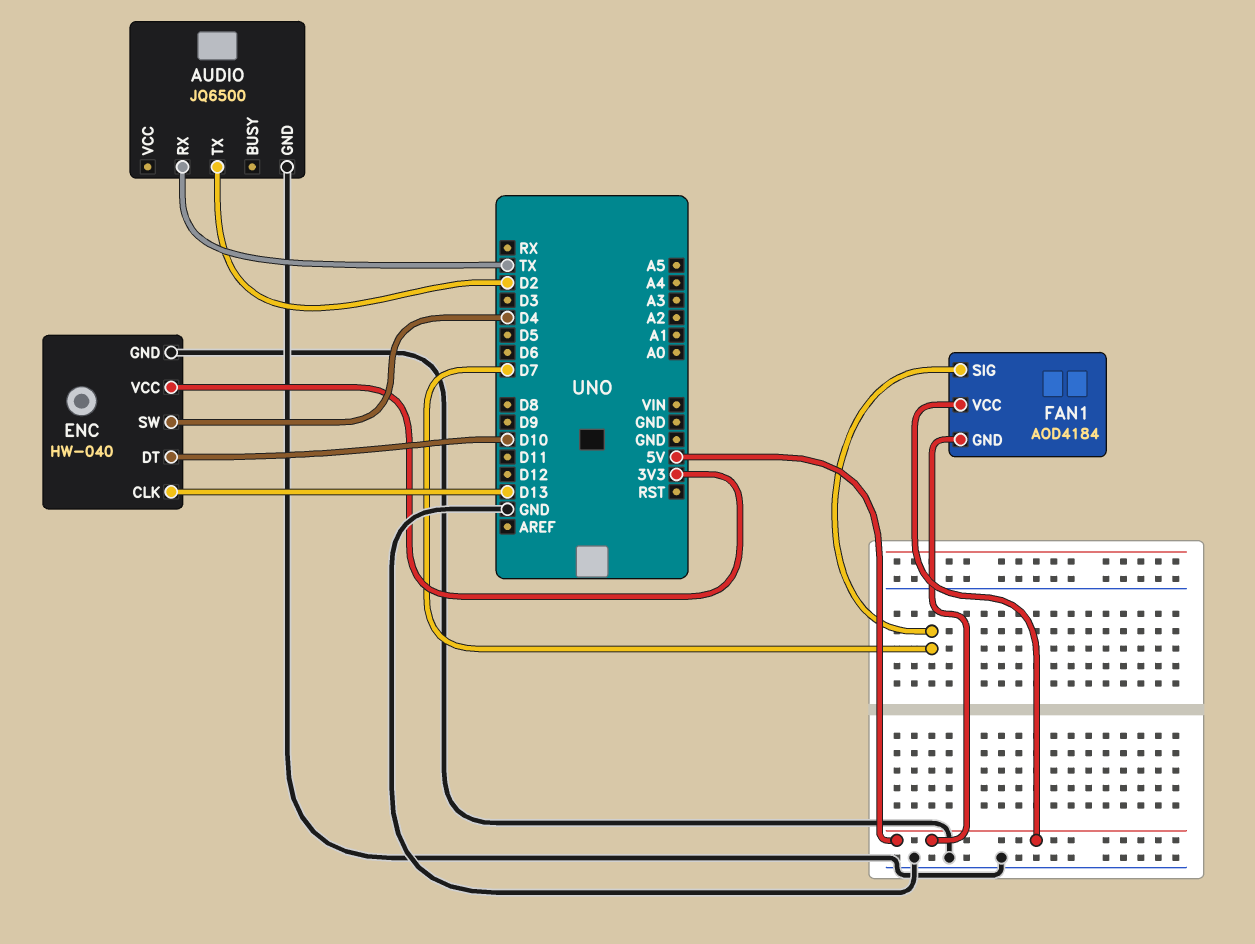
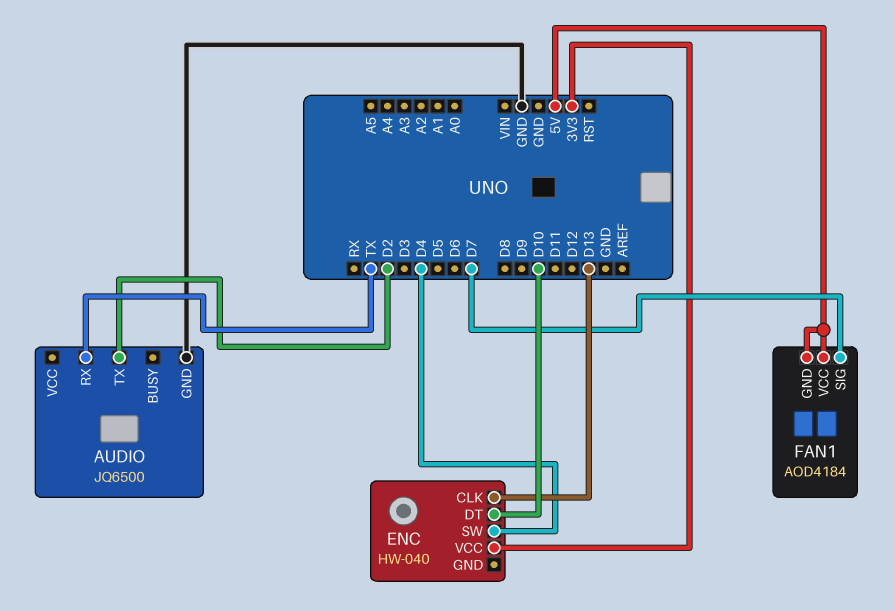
ENC pin GND: GND -> none

